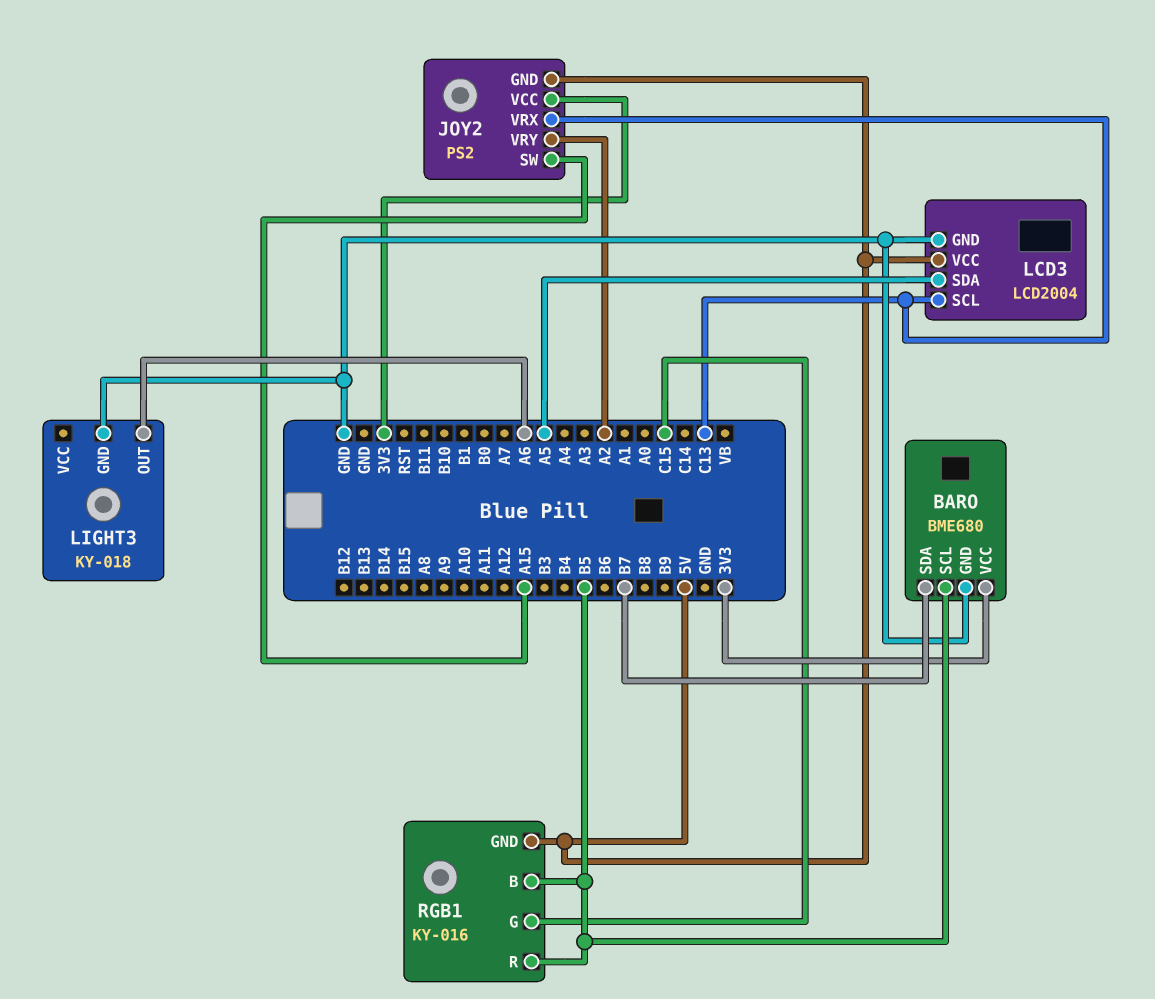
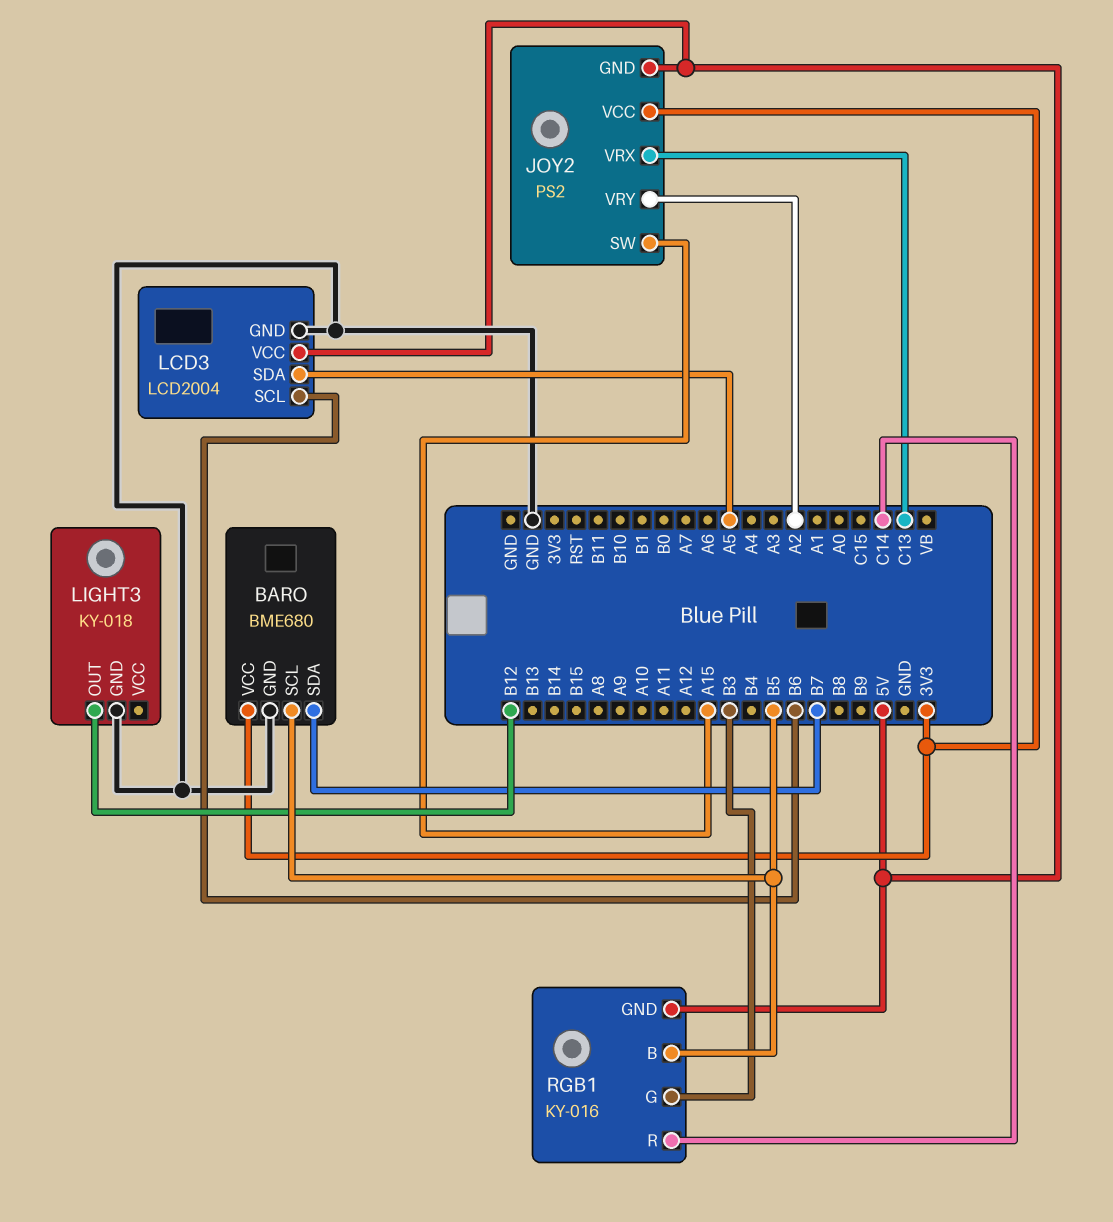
LCD3 pin SCL: C13 -> B6
LIGHT3 pin OUT: A6 -> B12
RGB1 pin G: C15 -> B3
RGB1 pin R: B5 -> C14

